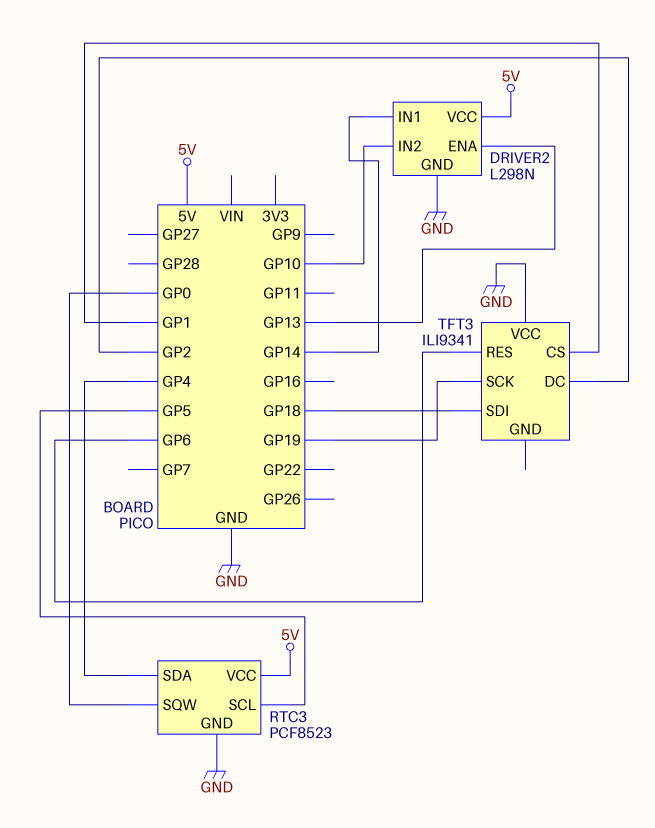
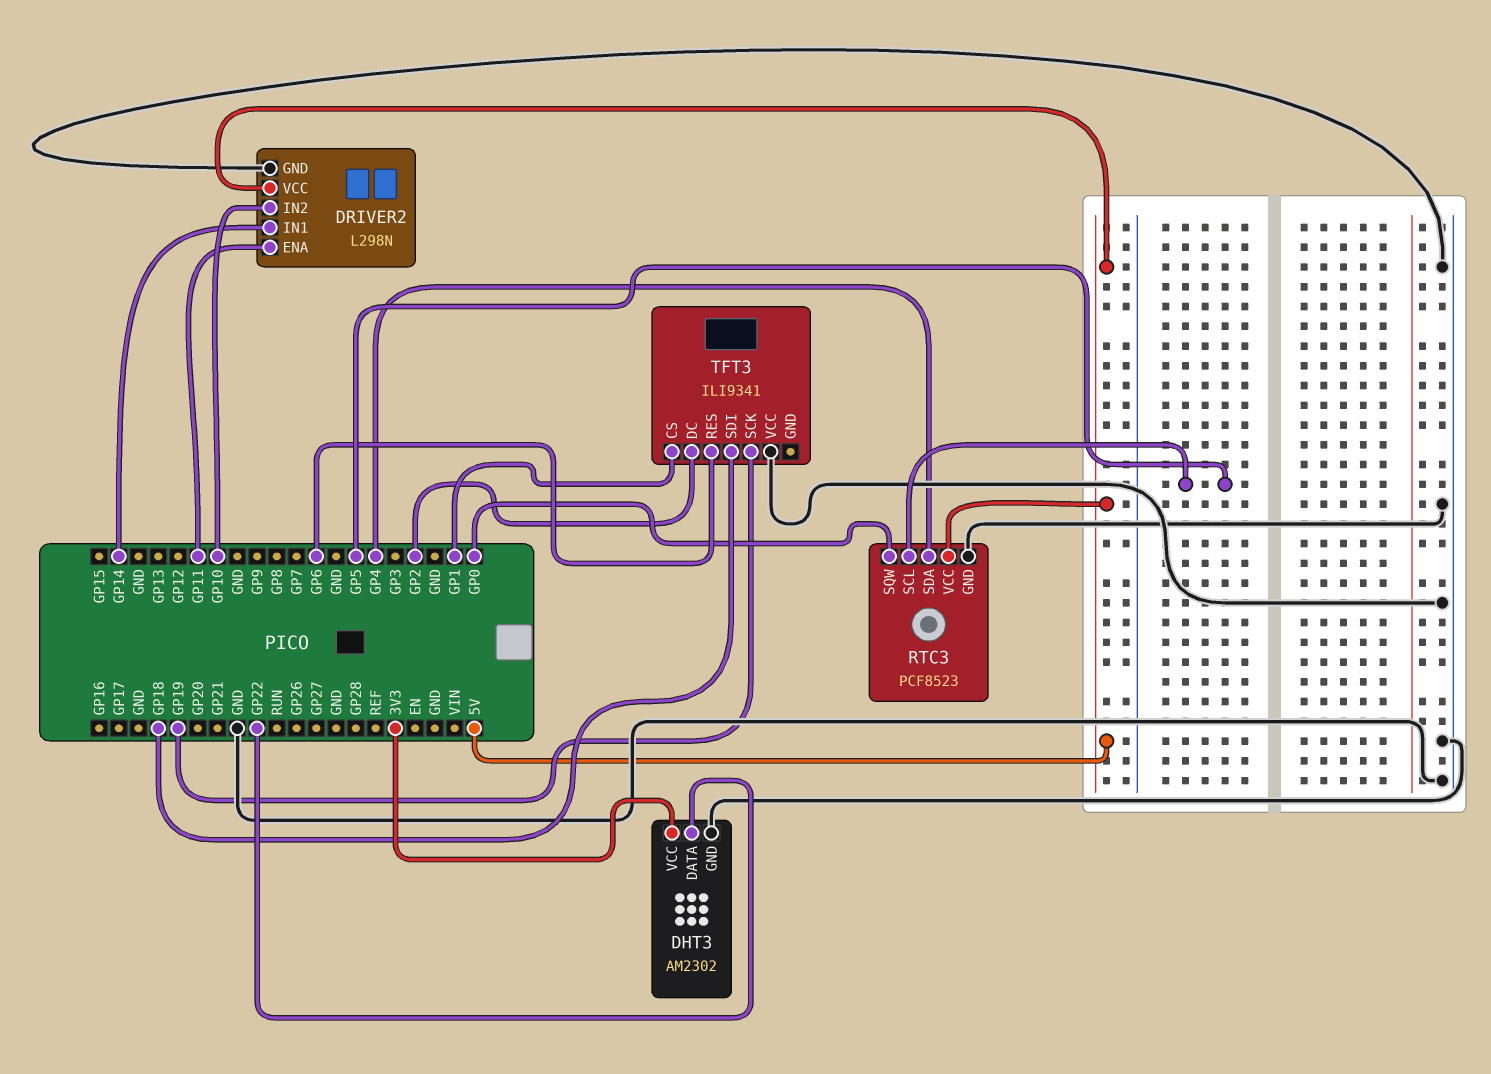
DHT3: none -> AM2302
DHT3 pin DATA: none -> GP22
DHT3 pin GND: none -> GND
DHT3 pin VCC: none -> 3V3
DRIVER2 pin ENA: GP13 -> GP11

